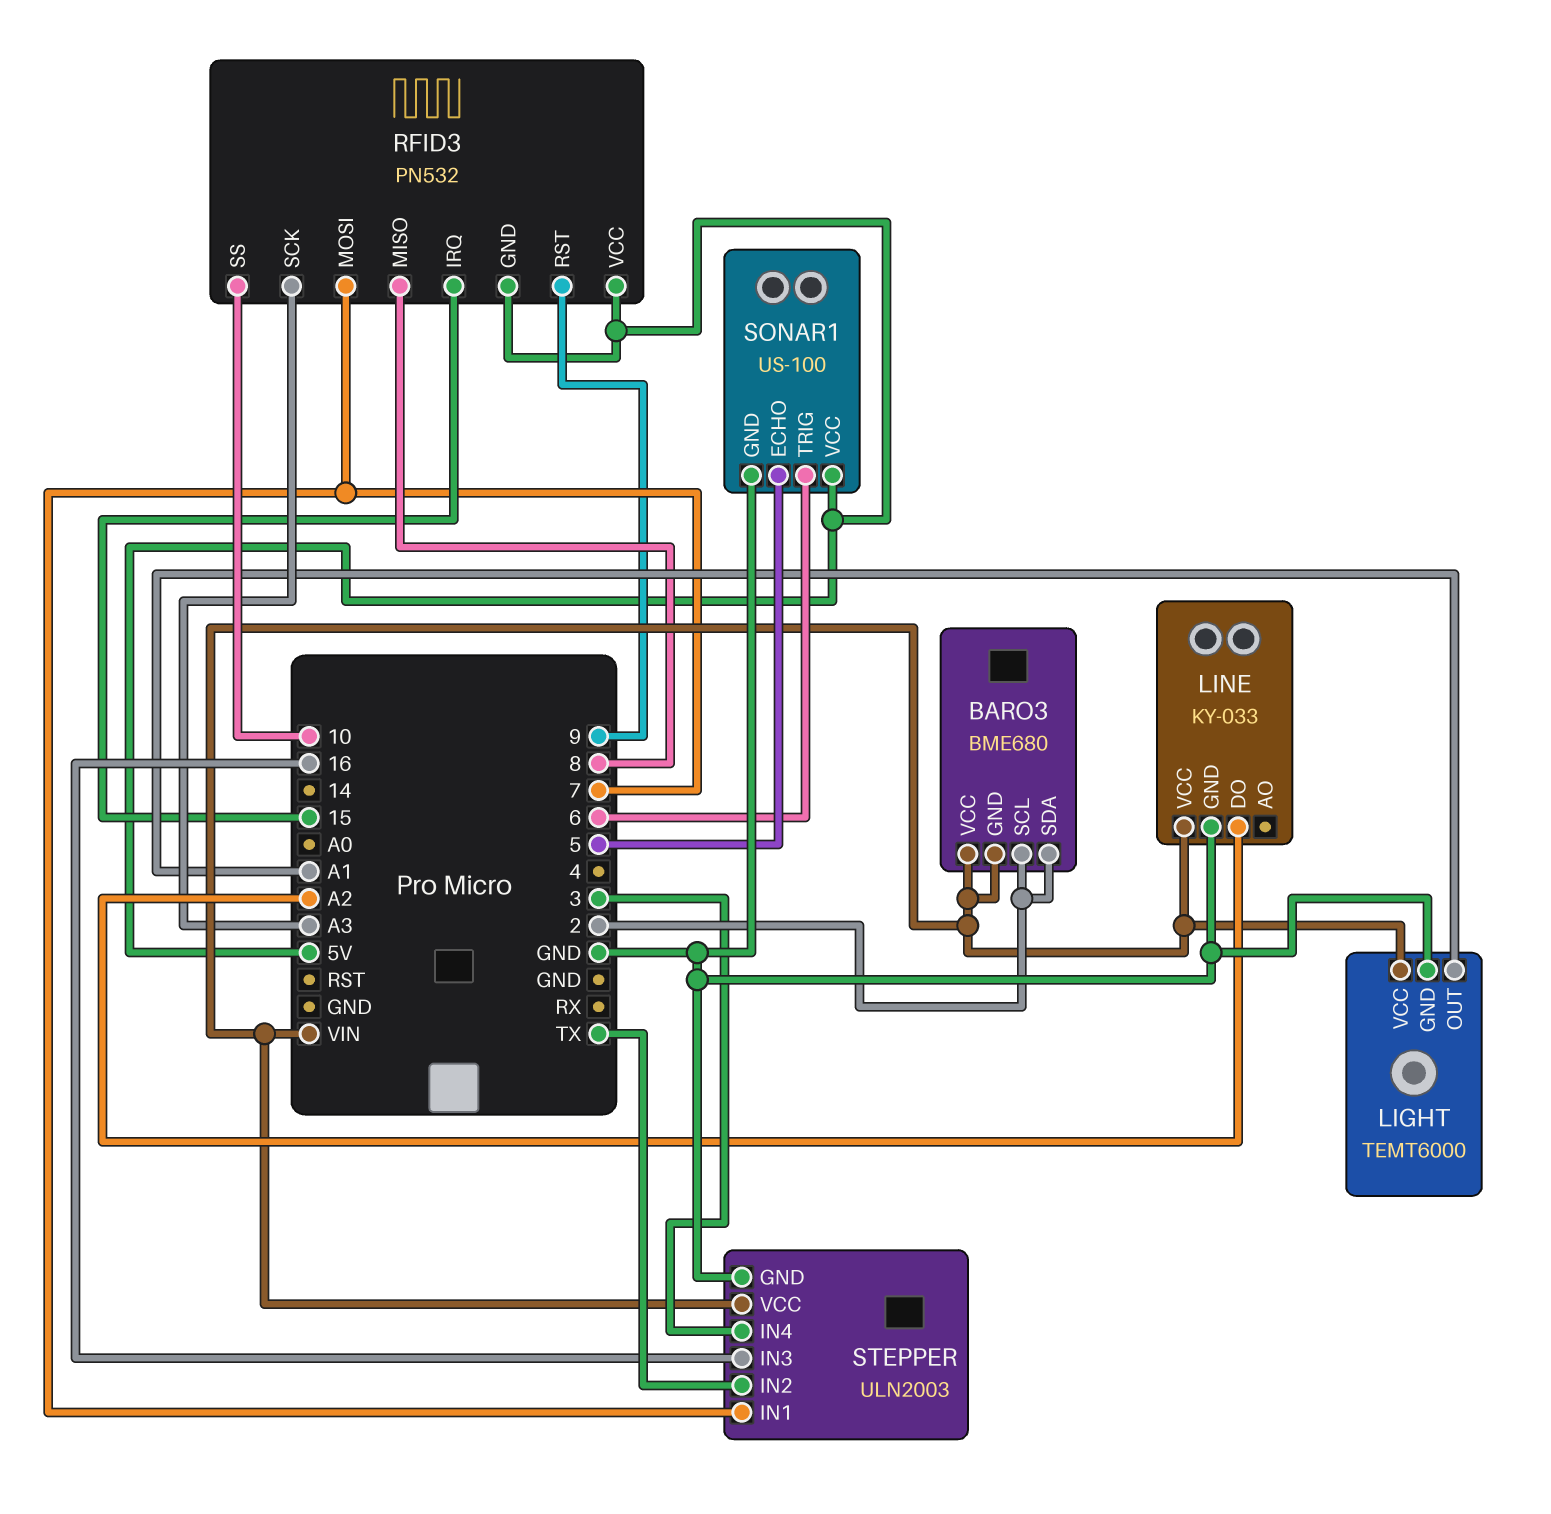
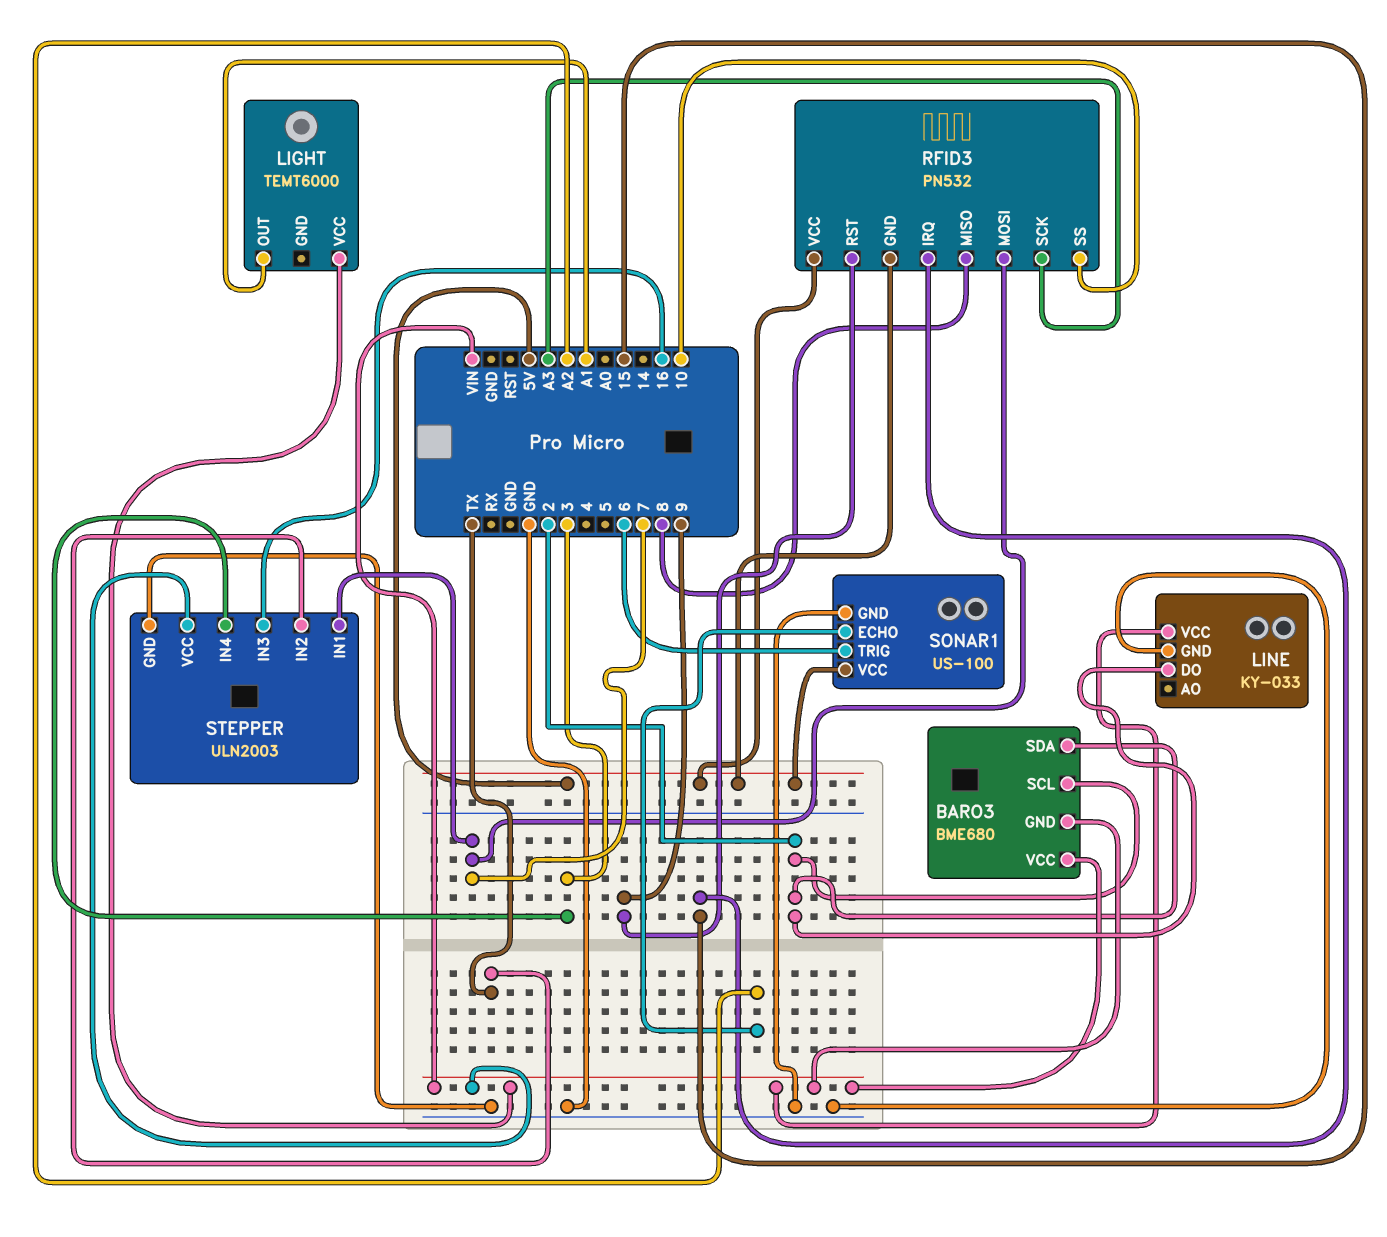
LIGHT pin GND: GND -> none
LINE pin DO: A2 -> 2
SONAR1 pin ECHO: 5 -> A2

